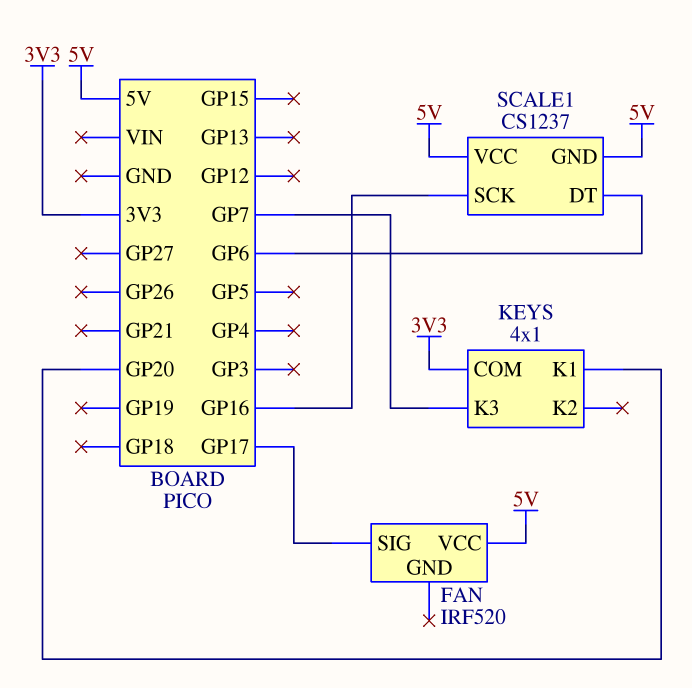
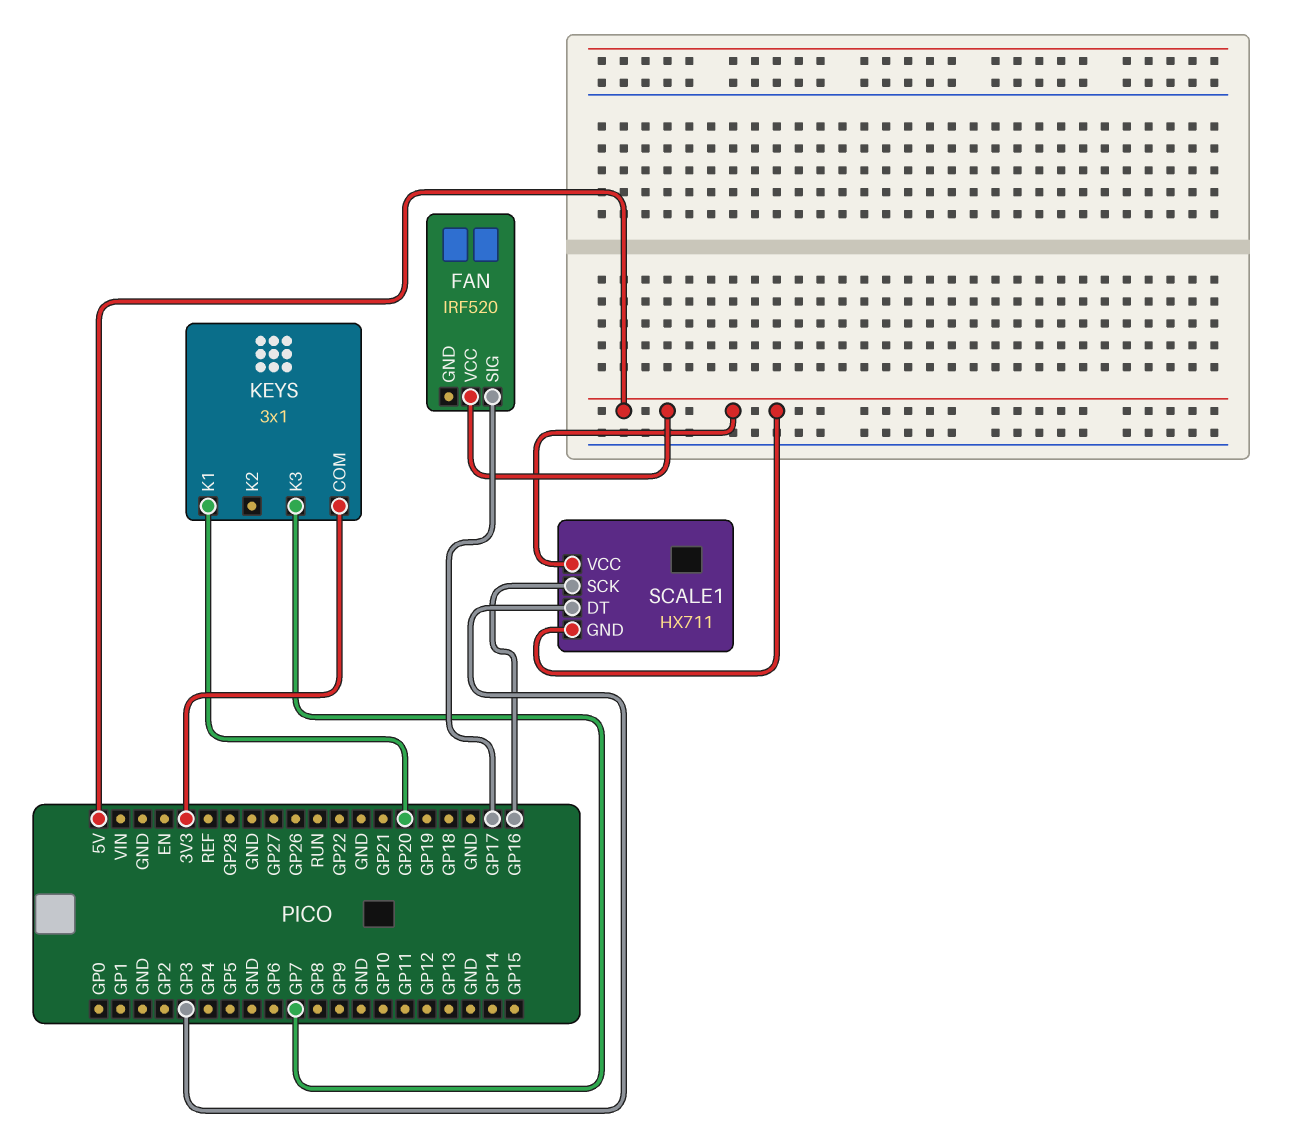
KEYS: 4x1 -> 3x1
SCALE1: CS1237 -> HX711
SCALE1 pin DT: GP6 -> GP3

